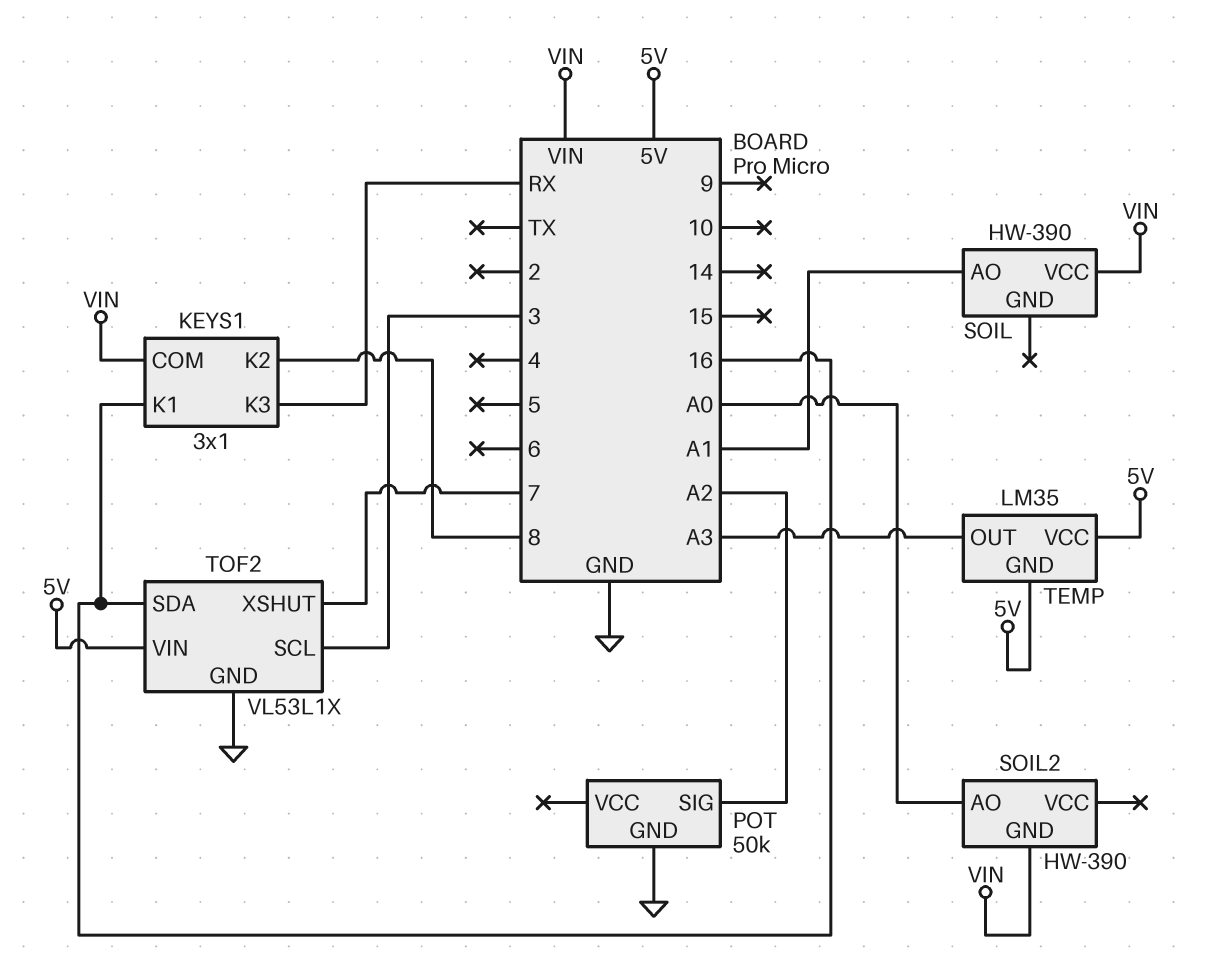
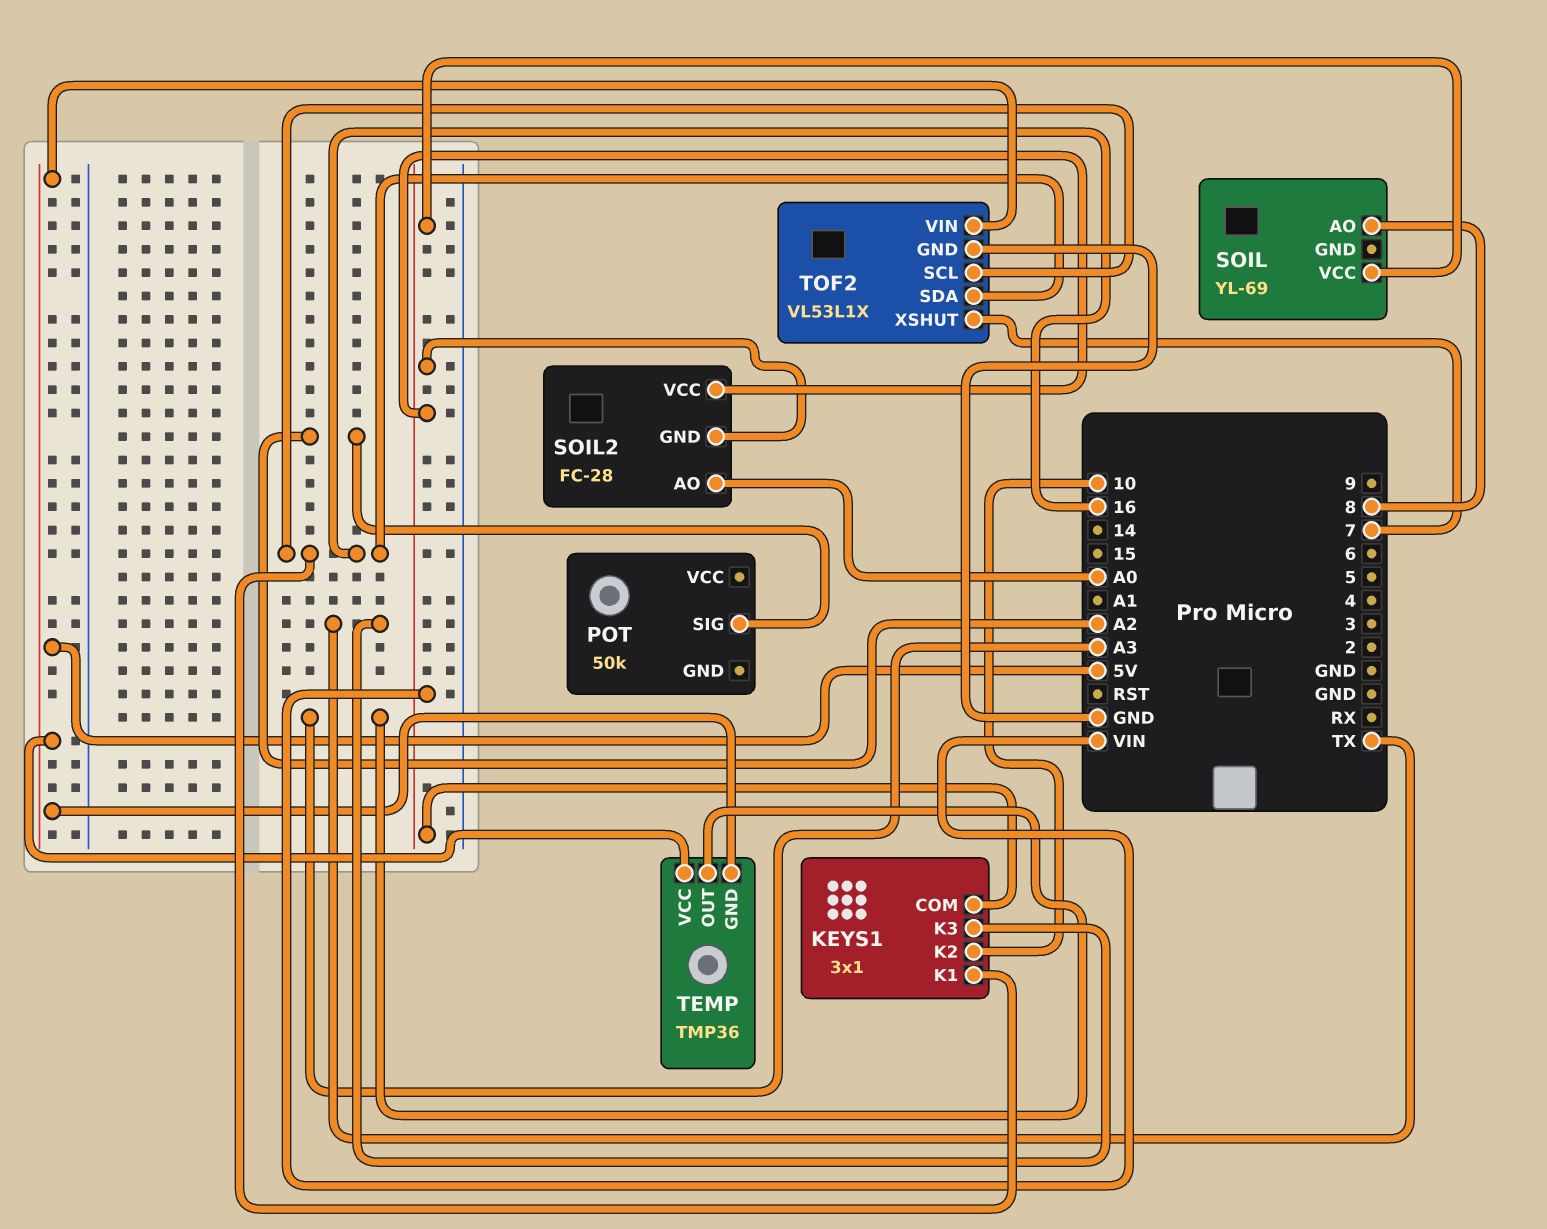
KEYS1 pin K2: 8 -> 10
KEYS1 pin K3: RX -> TX
POT pin GND: GND -> none
SOIL: HW-390 -> YL-69
SOIL pin AO: A1 -> 8
SOIL2: HW-390 -> FC-28
SOIL2 pin VCC: none -> VIN
TEMP: LM35 -> TMP36
TOF2 pin SCL: 3 -> 16

